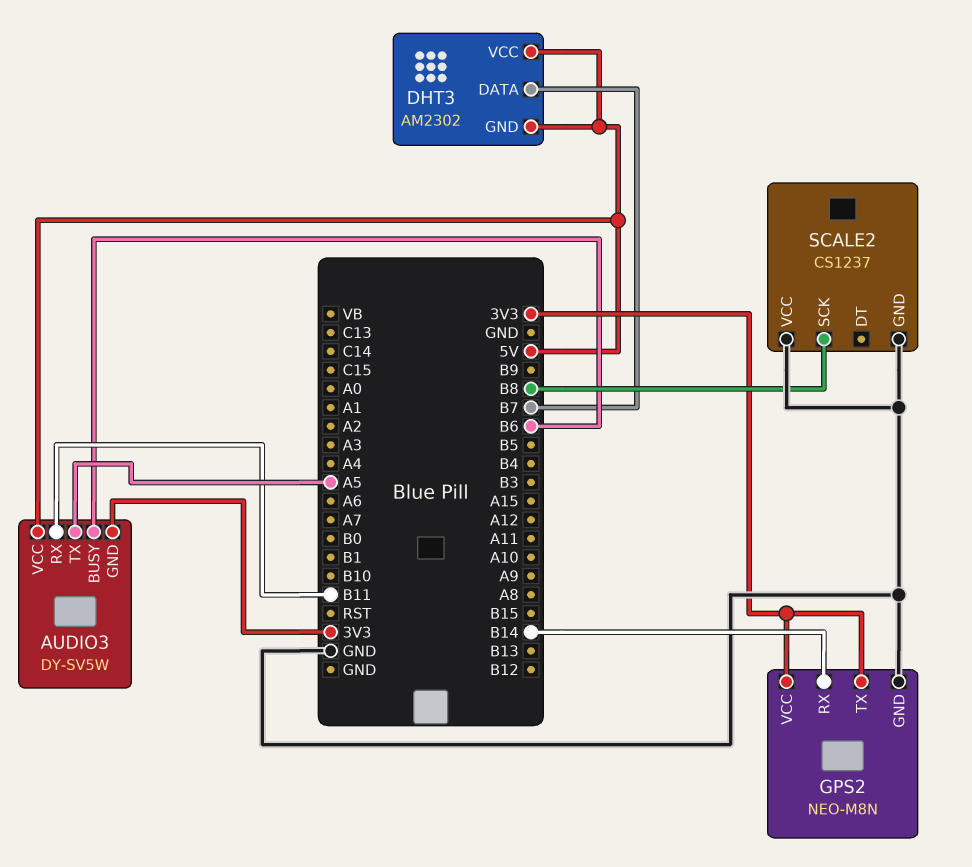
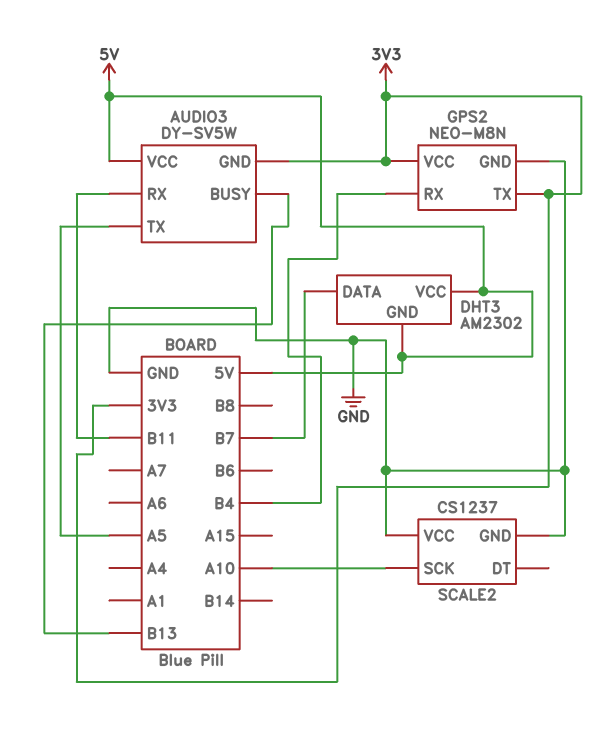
AUDIO3 pin BUSY: B6 -> B13
GPS2 pin RX: B14 -> B4
SCALE2 pin SCK: B8 -> A10

